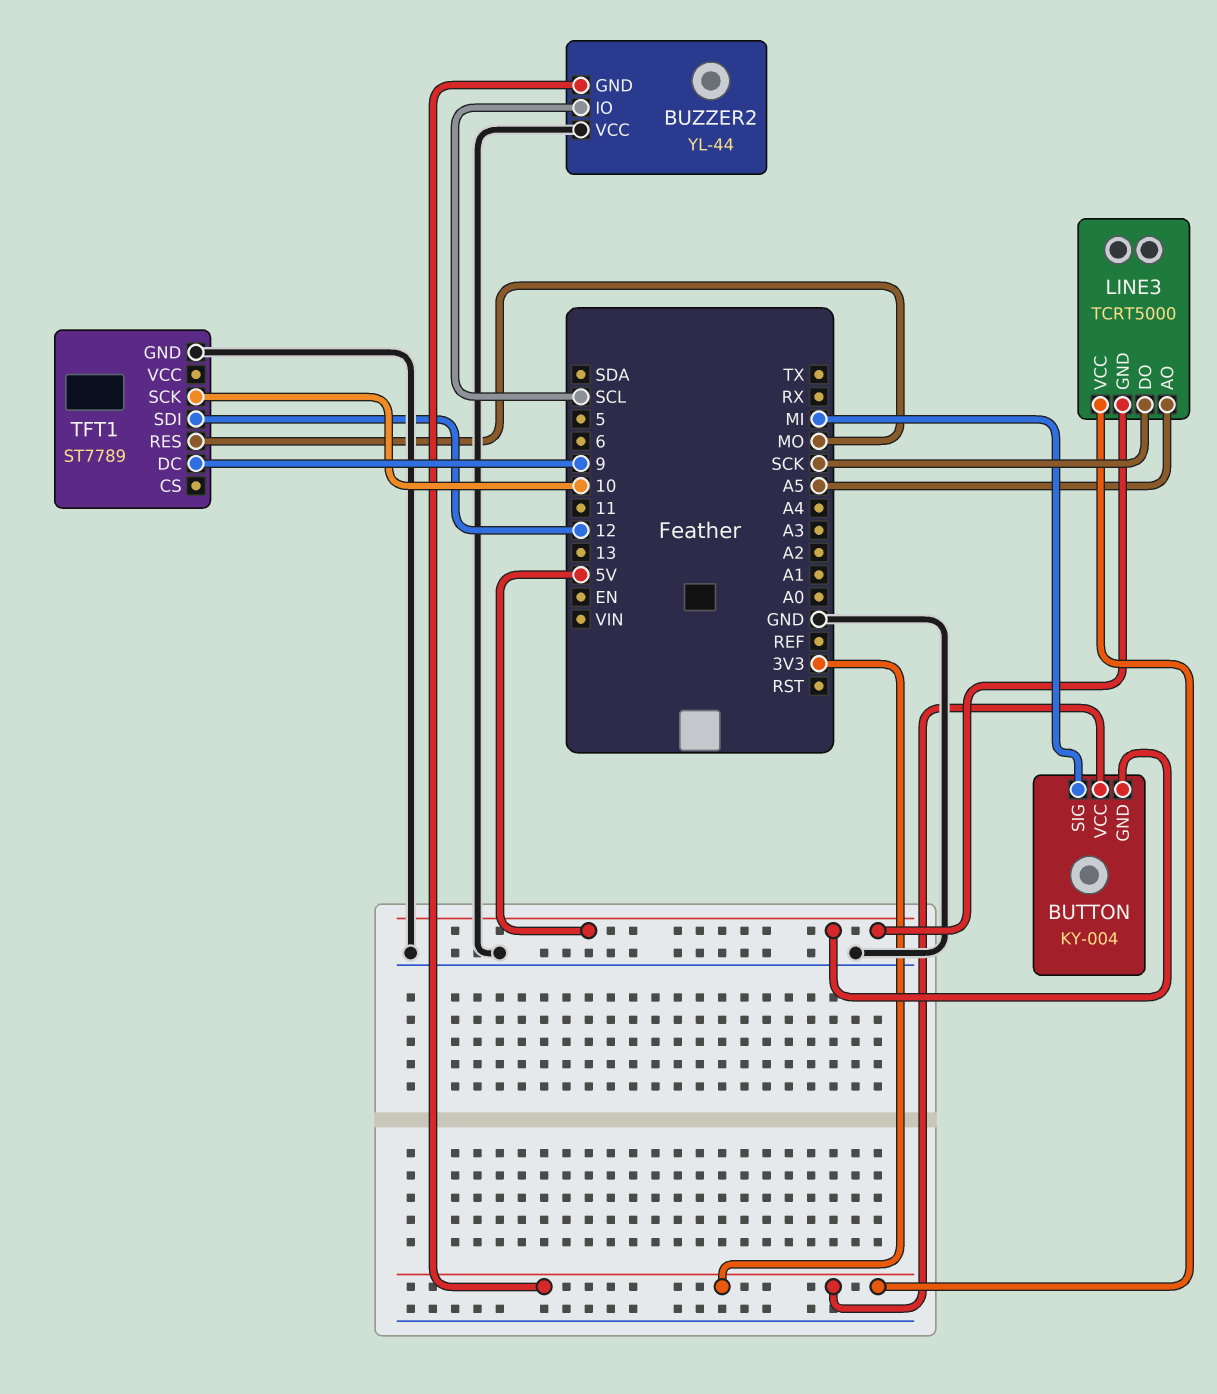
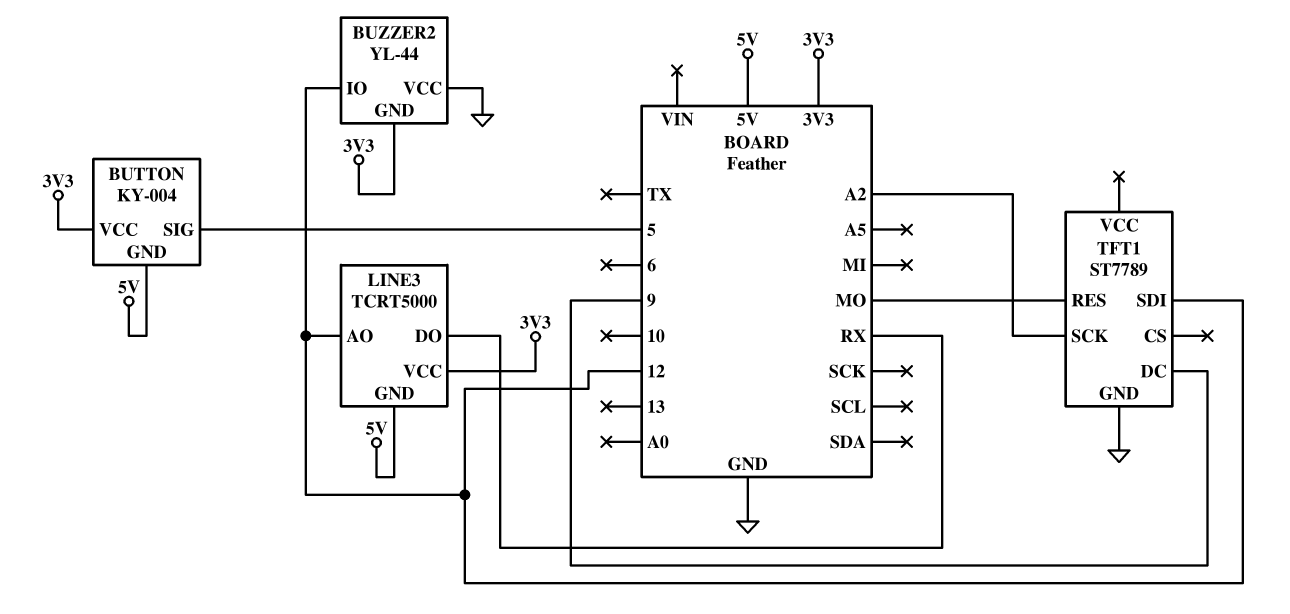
BUTTON pin SIG: MI -> 5
BUZZER2 pin IO: SCL -> 12
LINE3 pin AO: A5 -> 12
LINE3 pin DO: SCK -> RX
TFT1 pin SCK: 10 -> A2

